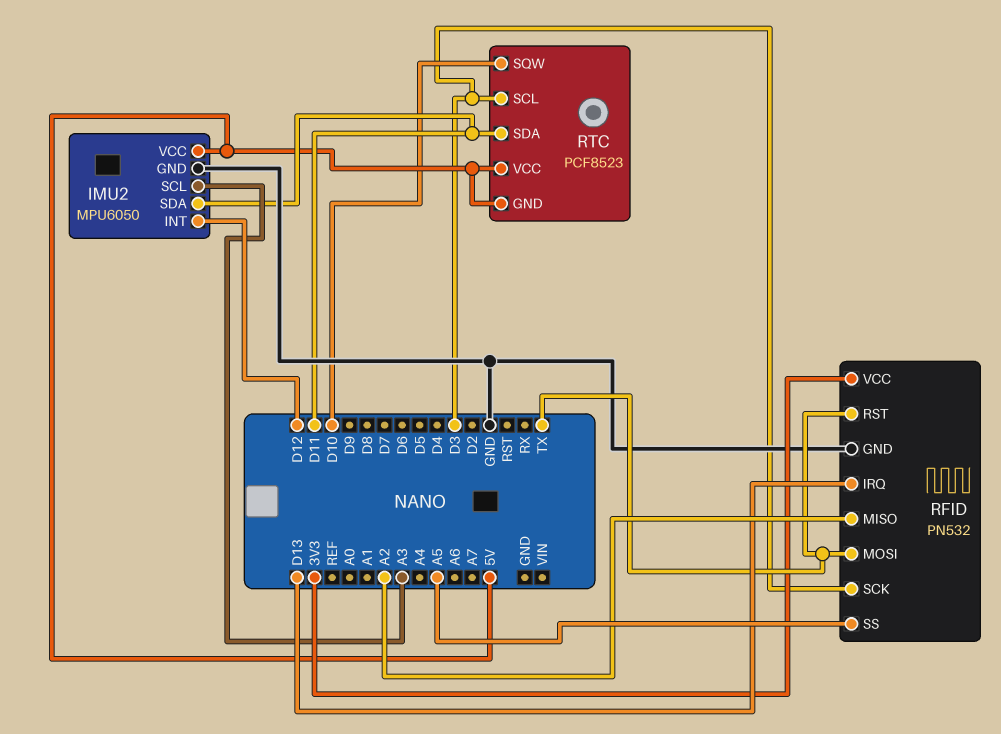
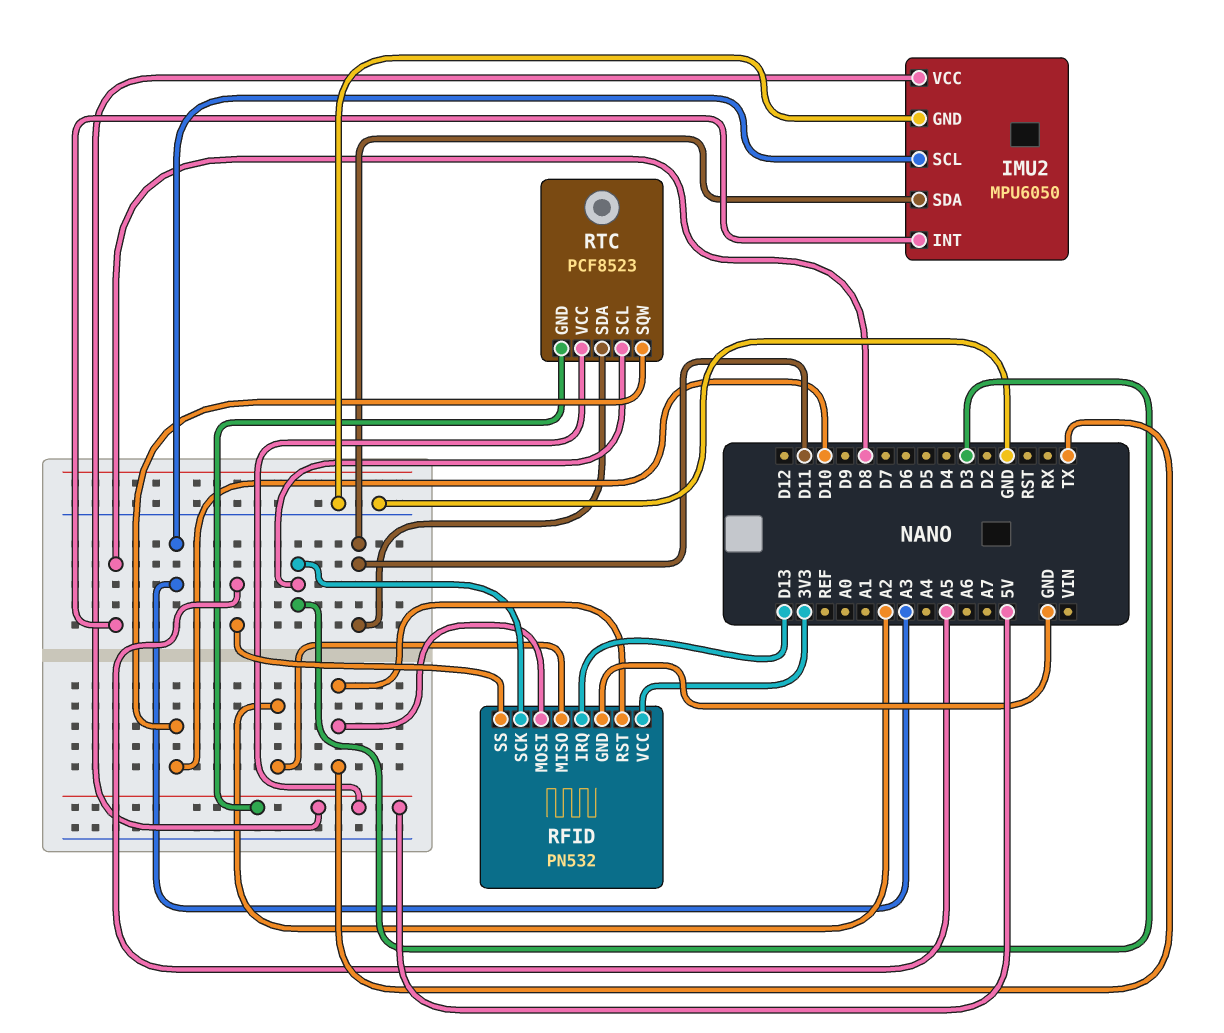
IMU2 pin INT: D12 -> D8

